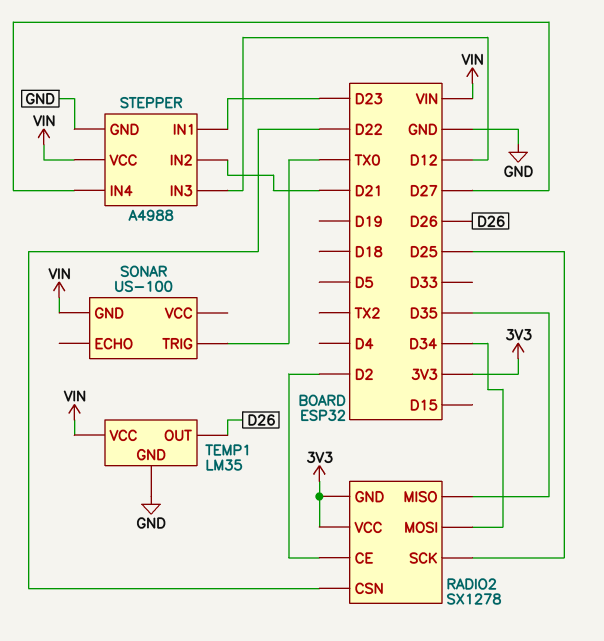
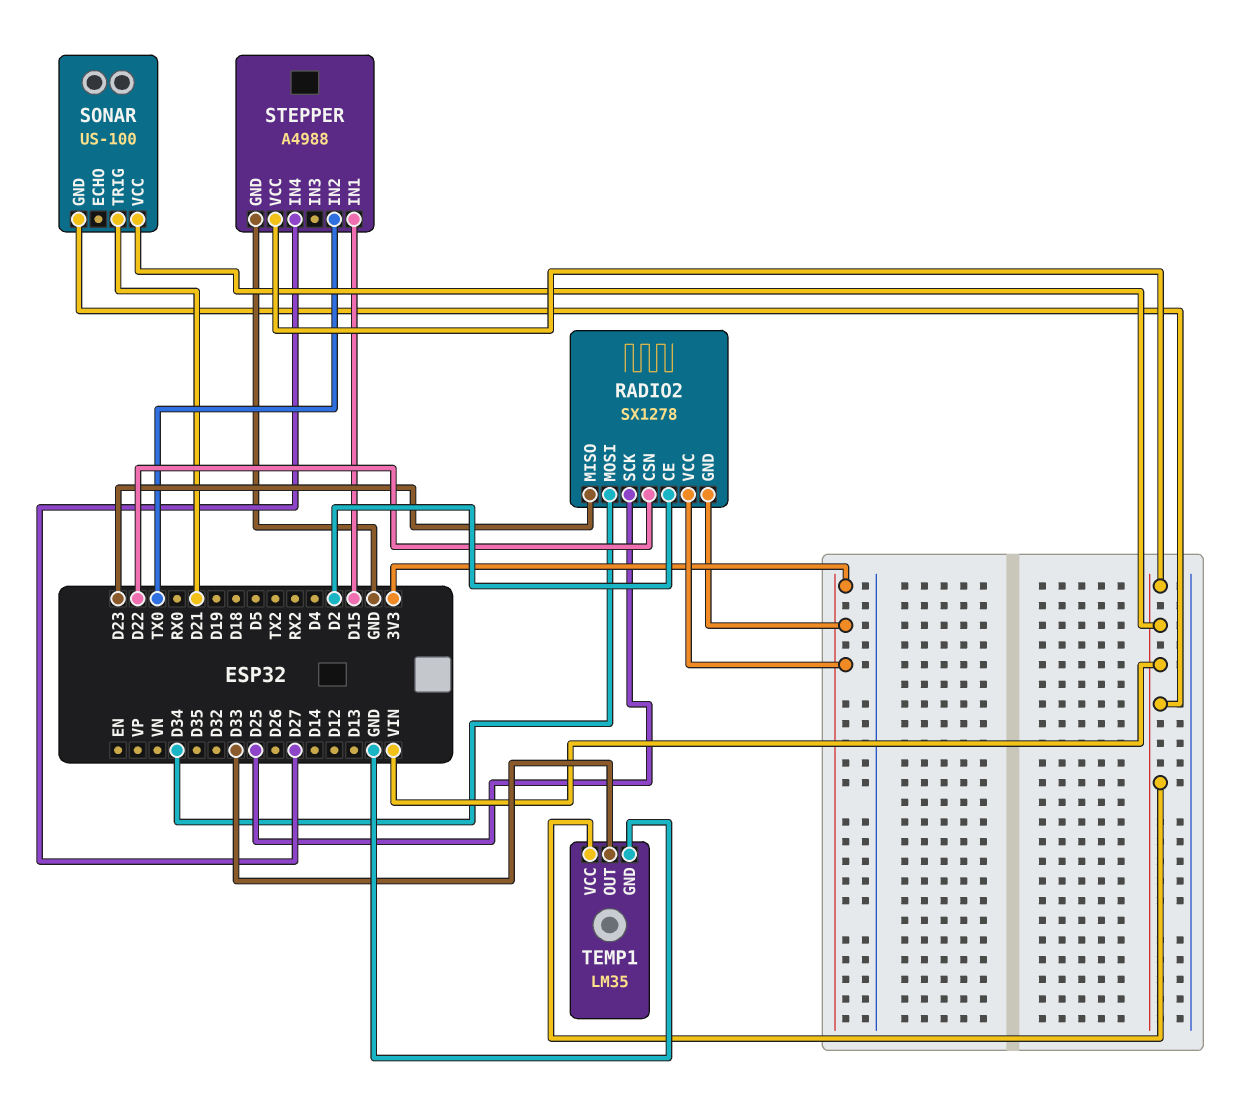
RADIO2 pin MISO: D35 -> D23
SONAR pin TRIG: TX0 -> D21
SONAR pin VCC: none -> VIN
STEPPER pin IN1: D23 -> D15
STEPPER pin IN2: D21 -> TX0
STEPPER pin IN3: D12 -> none
TEMP1 pin OUT: D26 -> D33

